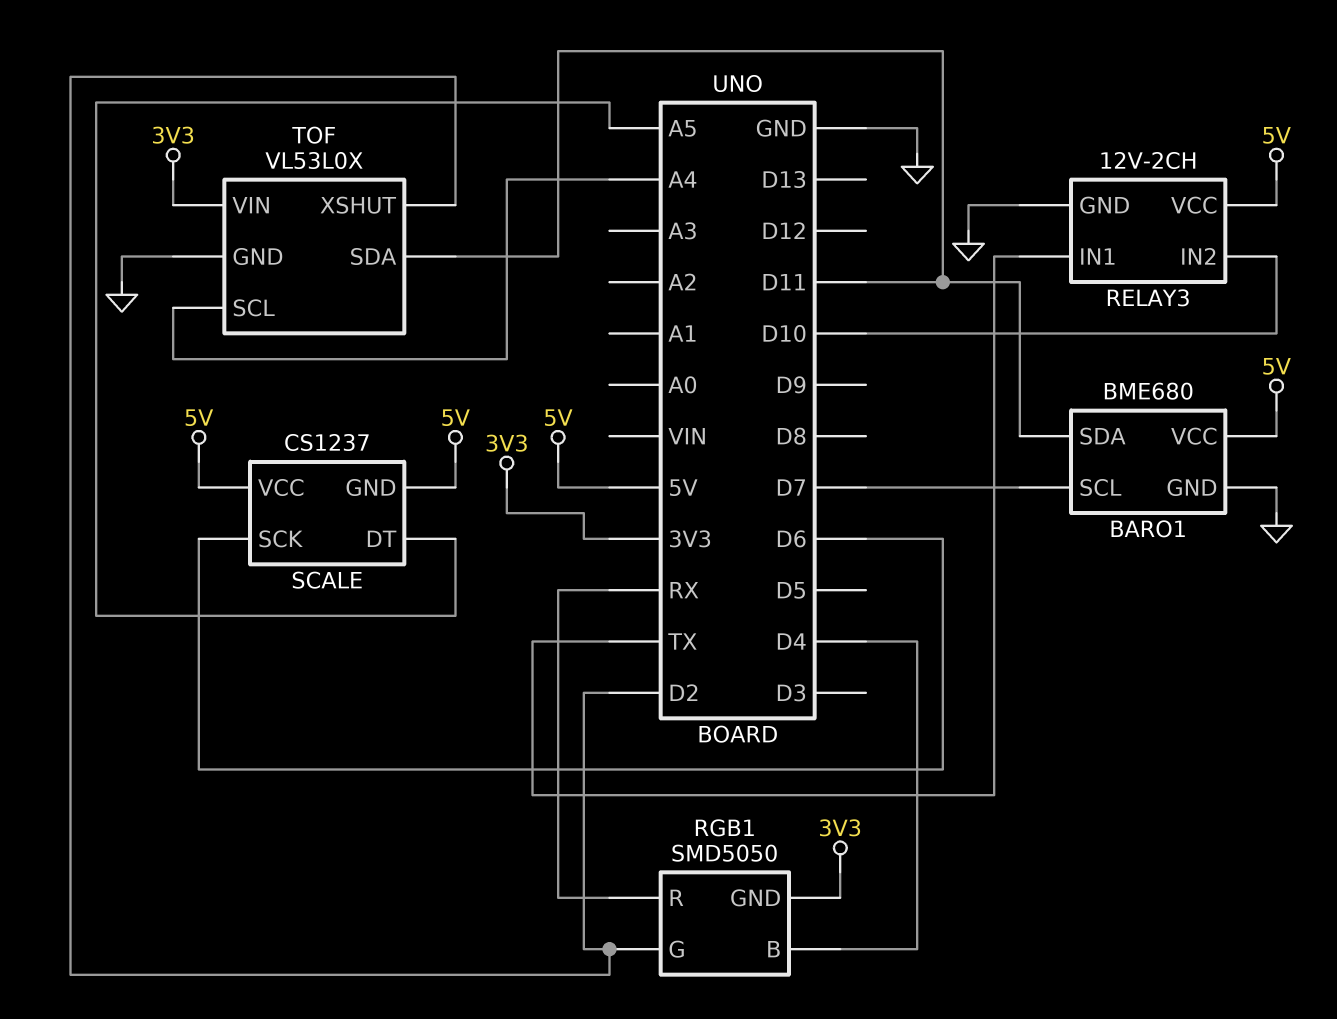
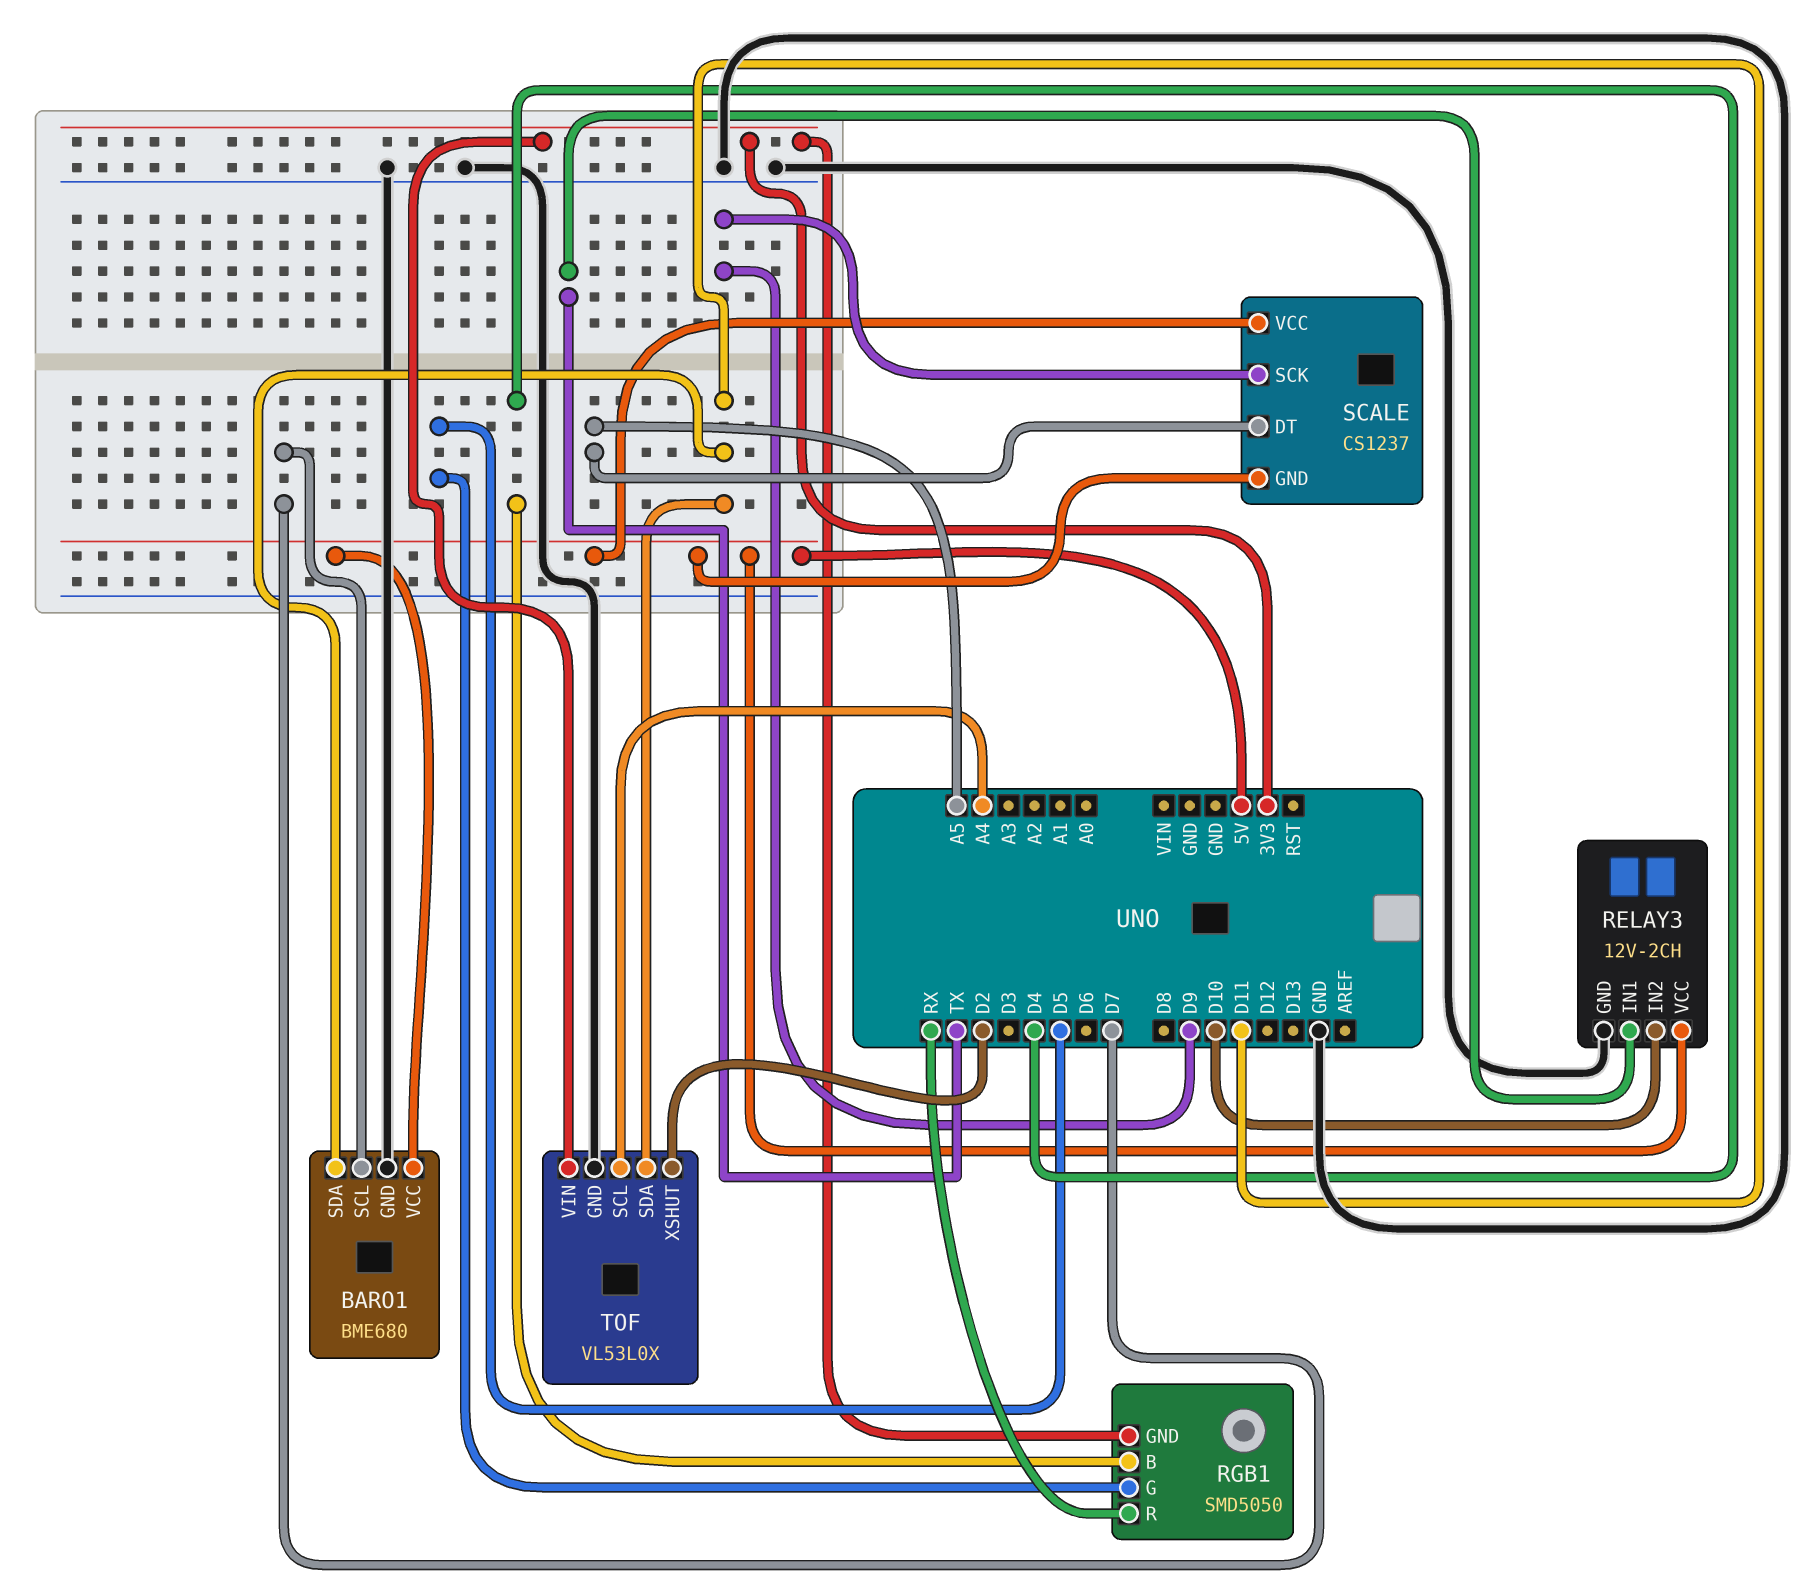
RGB1 pin G: D2 -> D5
SCALE pin SCK: D6 -> D9

